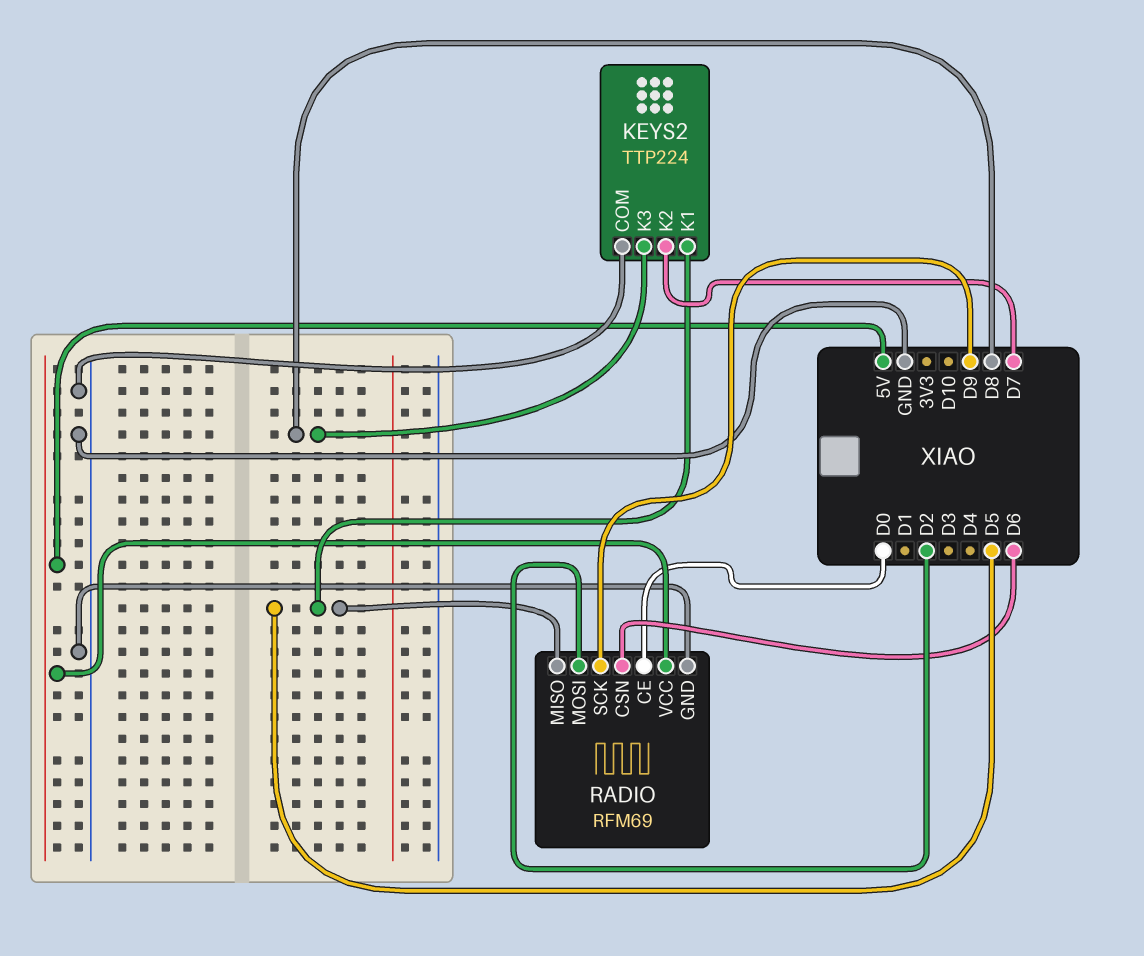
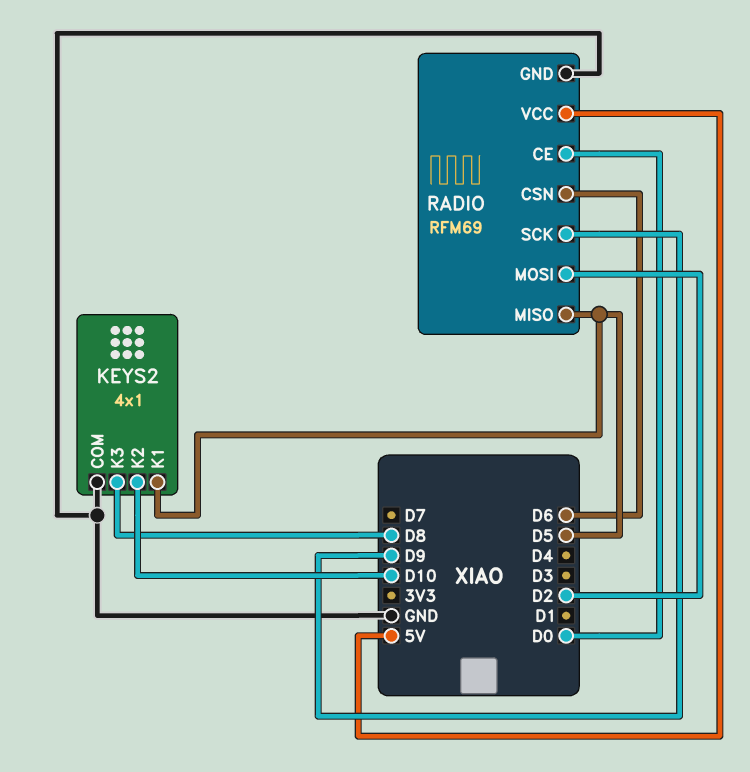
KEYS2: TTP224 -> 4x1
KEYS2 pin K2: D7 -> D10

